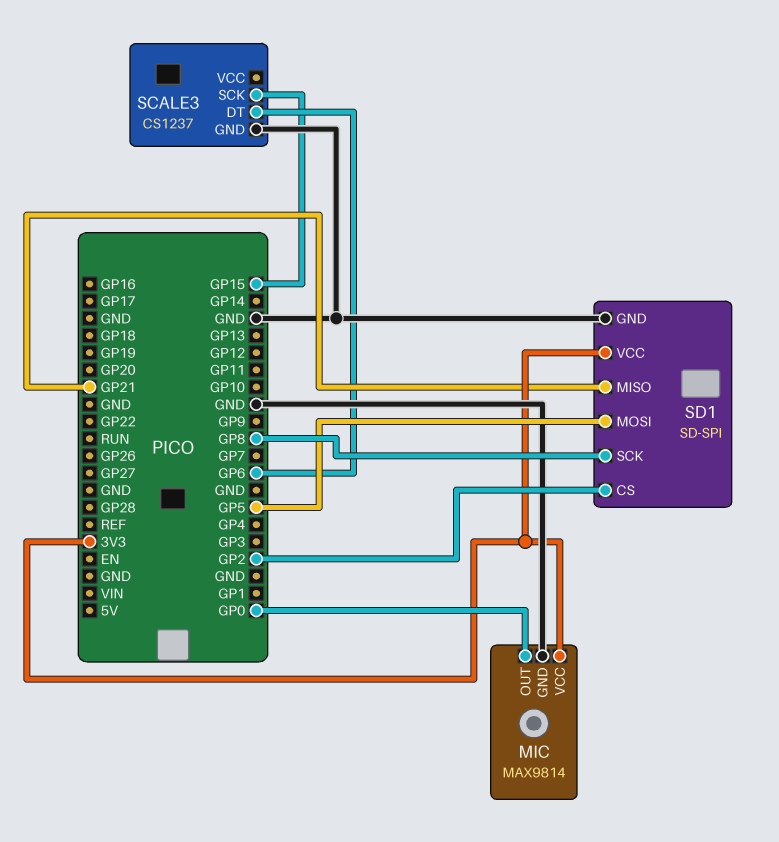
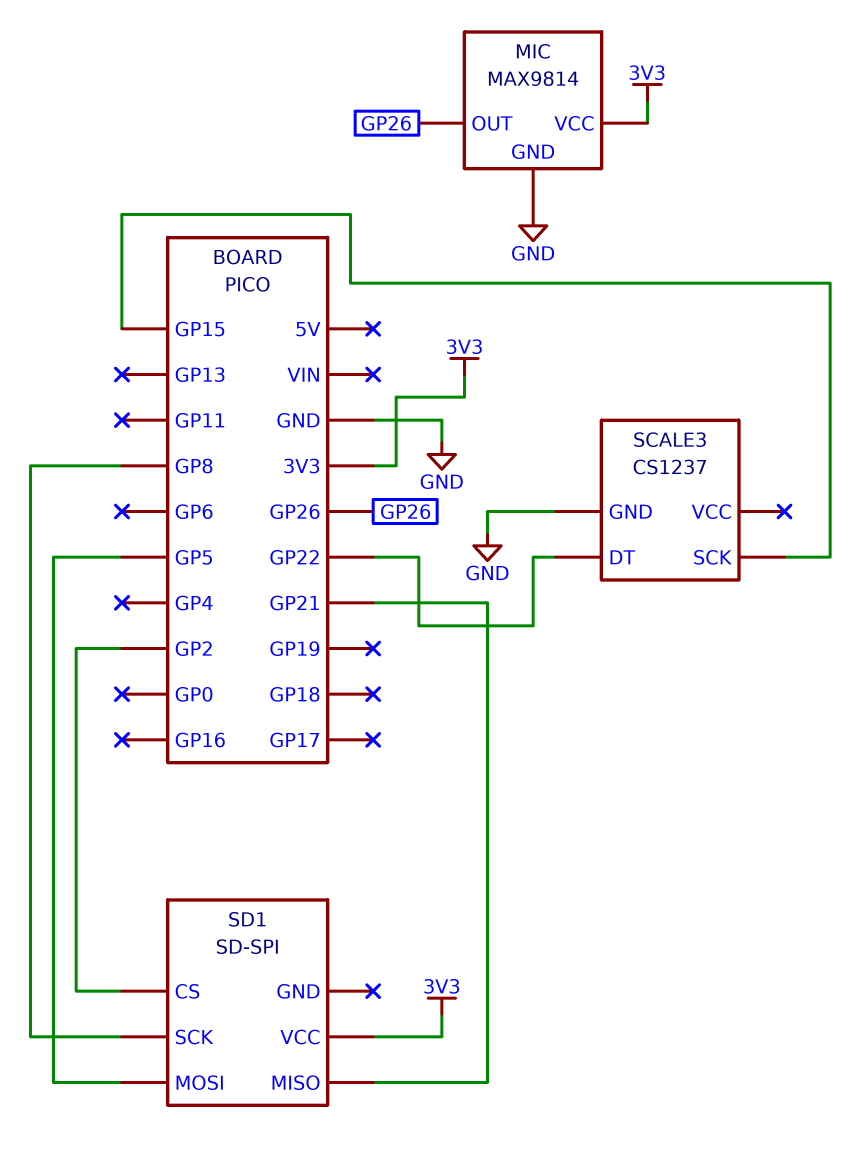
MIC pin OUT: GP0 -> GP26
SCALE3 pin DT: GP6 -> GP22
SD1 pin GND: GND -> none

